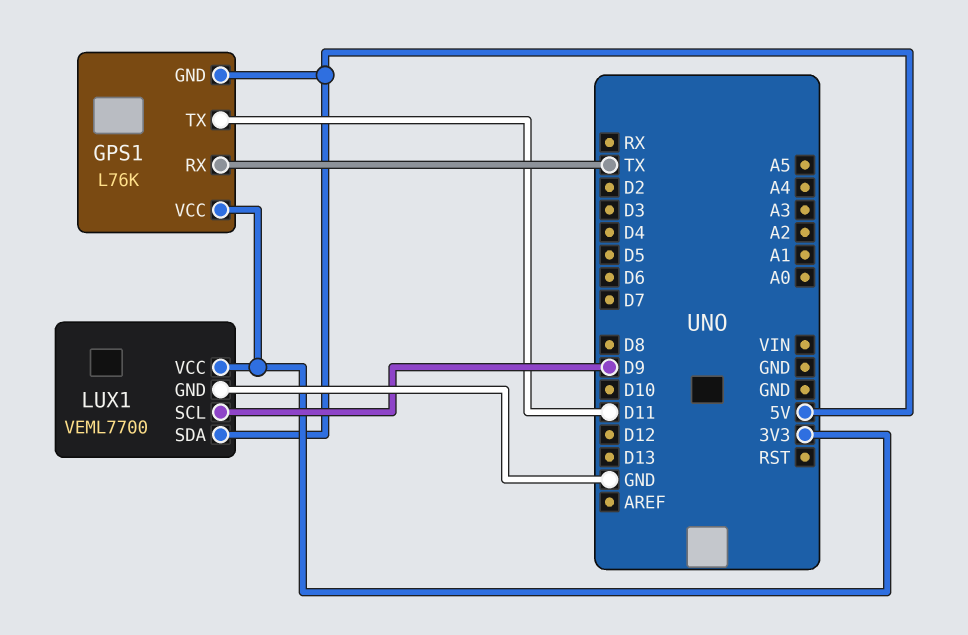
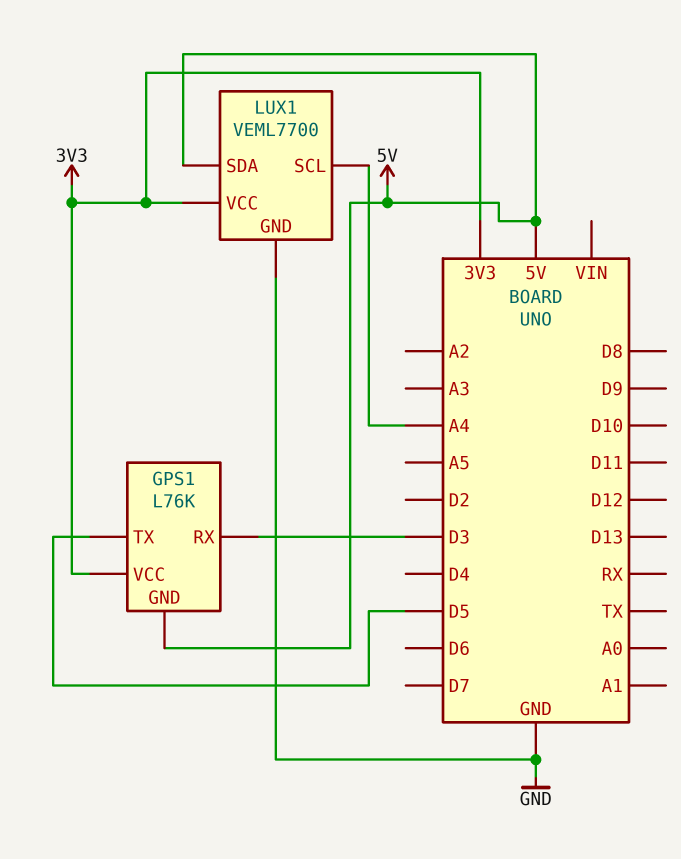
GPS1 pin RX: TX -> D3
GPS1 pin TX: D11 -> D5
LUX1 pin SCL: D9 -> A4

